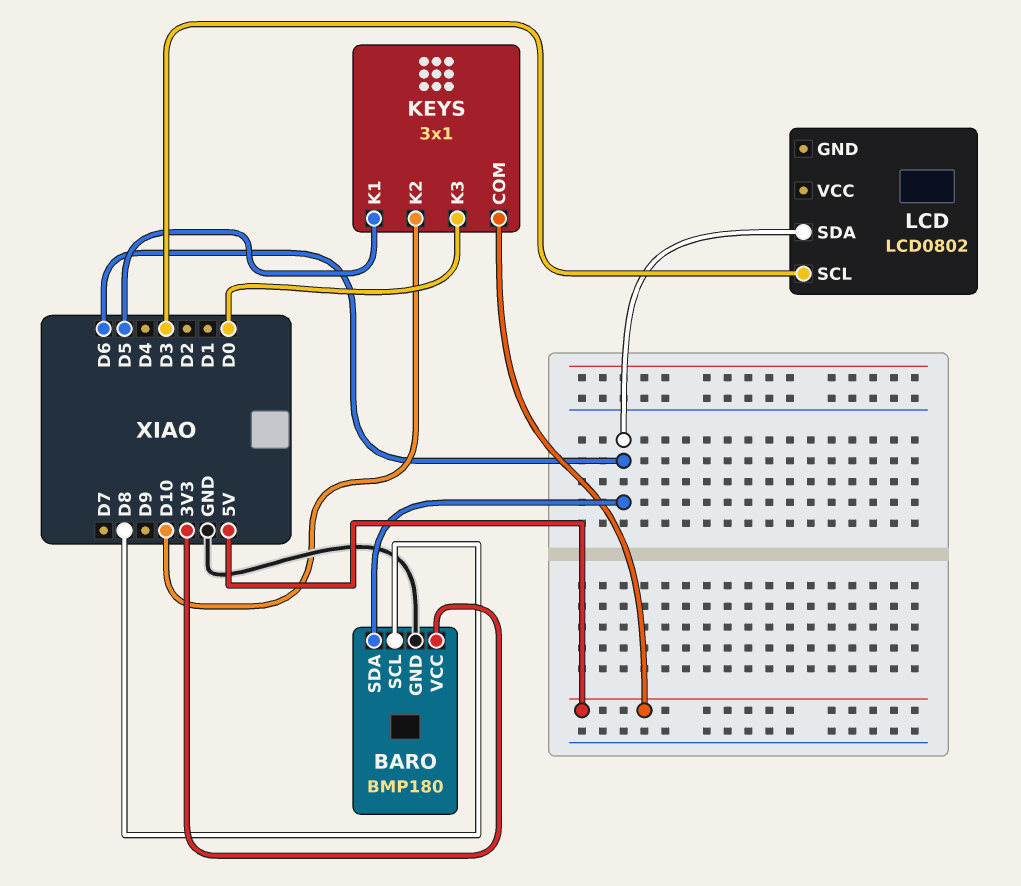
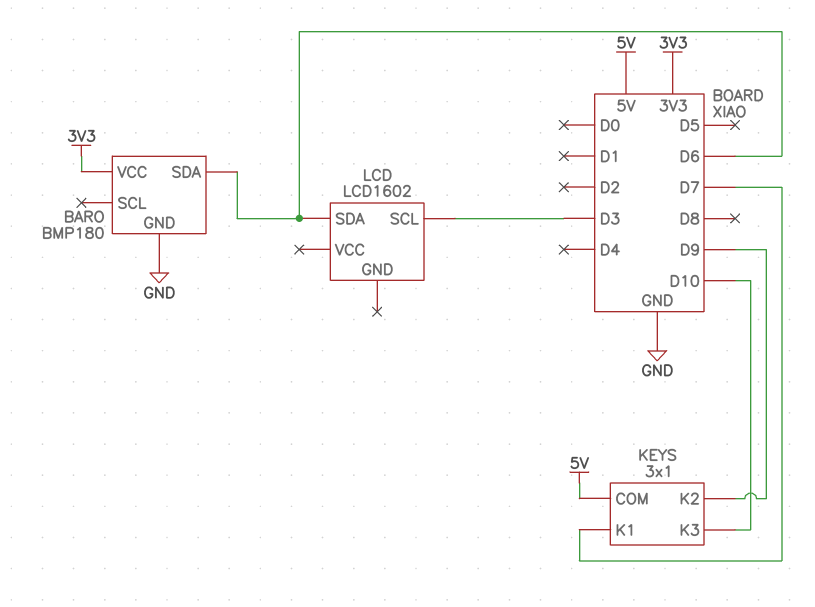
BARO pin SCL: D8 -> none
KEYS pin K1: D5 -> D7
KEYS pin K2: D10 -> D9
KEYS pin K3: D0 -> D10
LCD: LCD0802 -> LCD1602

